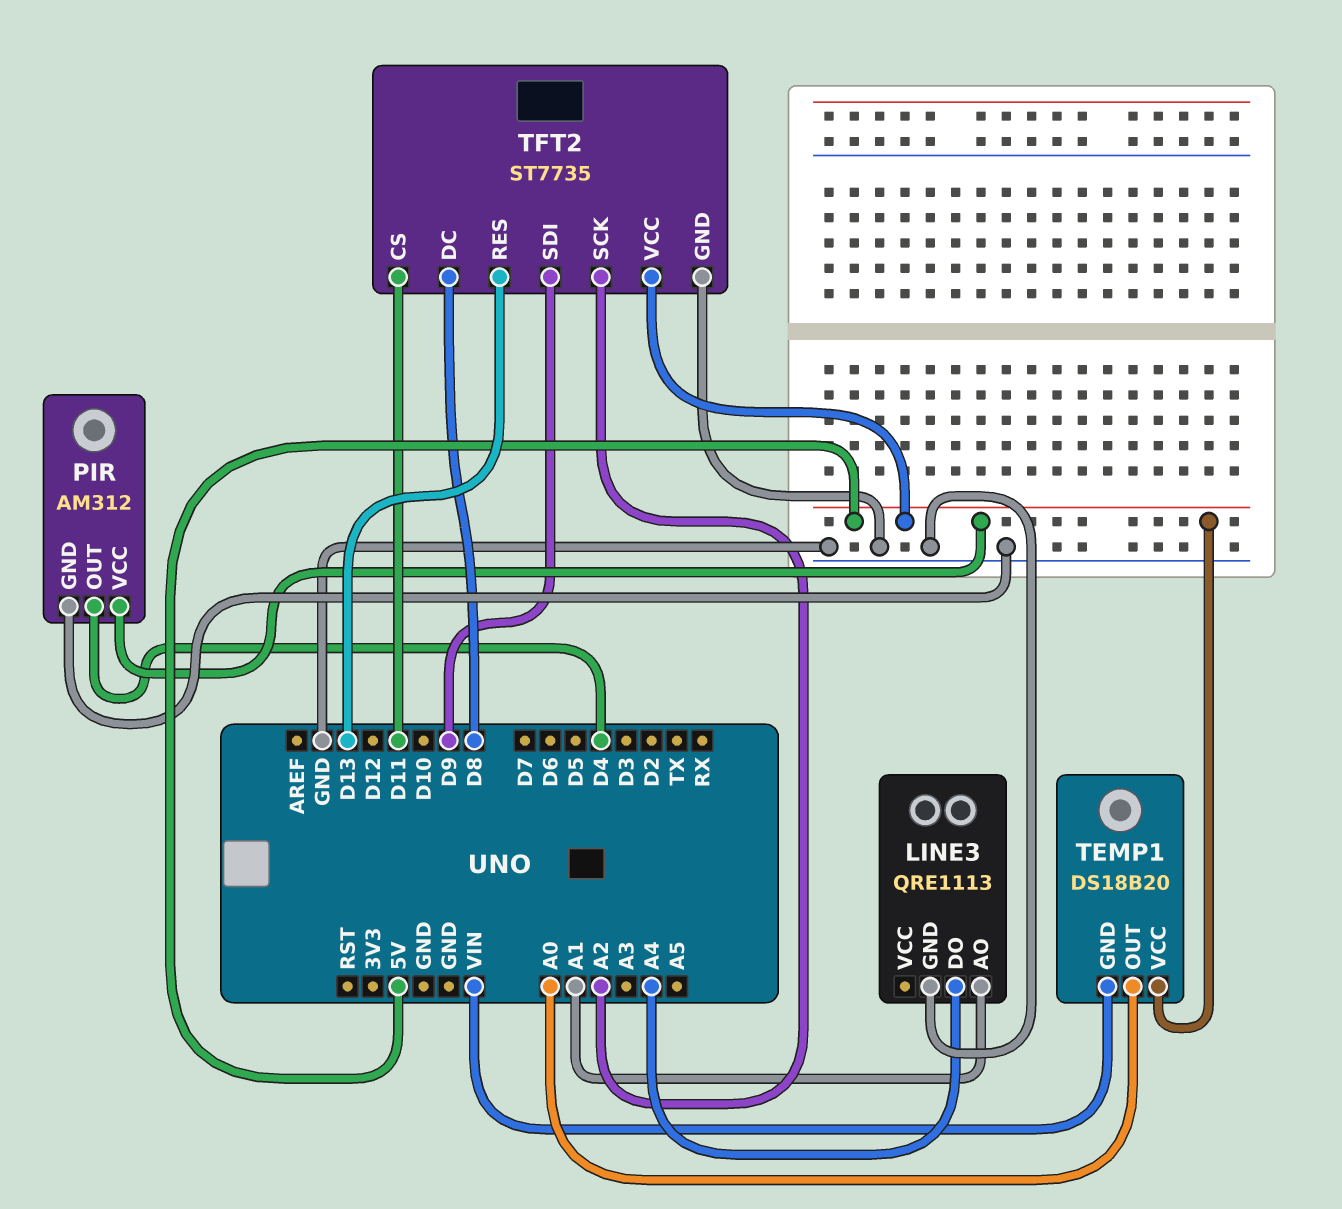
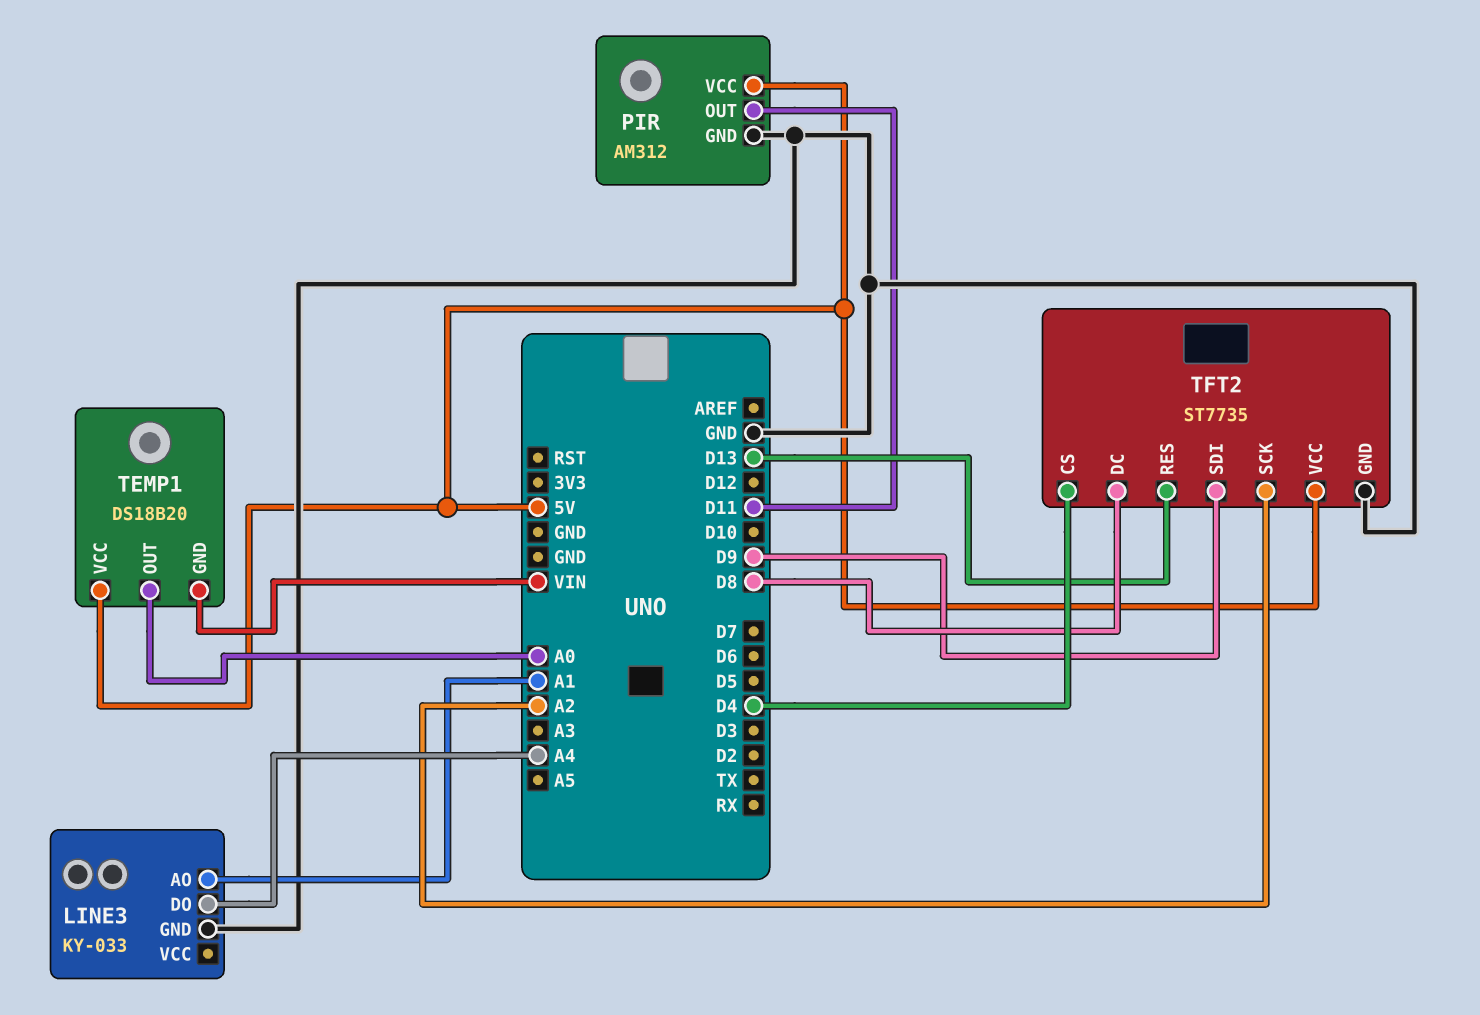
LINE3: QRE1113 -> KY-033
PIR pin OUT: D4 -> D11
TFT2 pin CS: D11 -> D4

